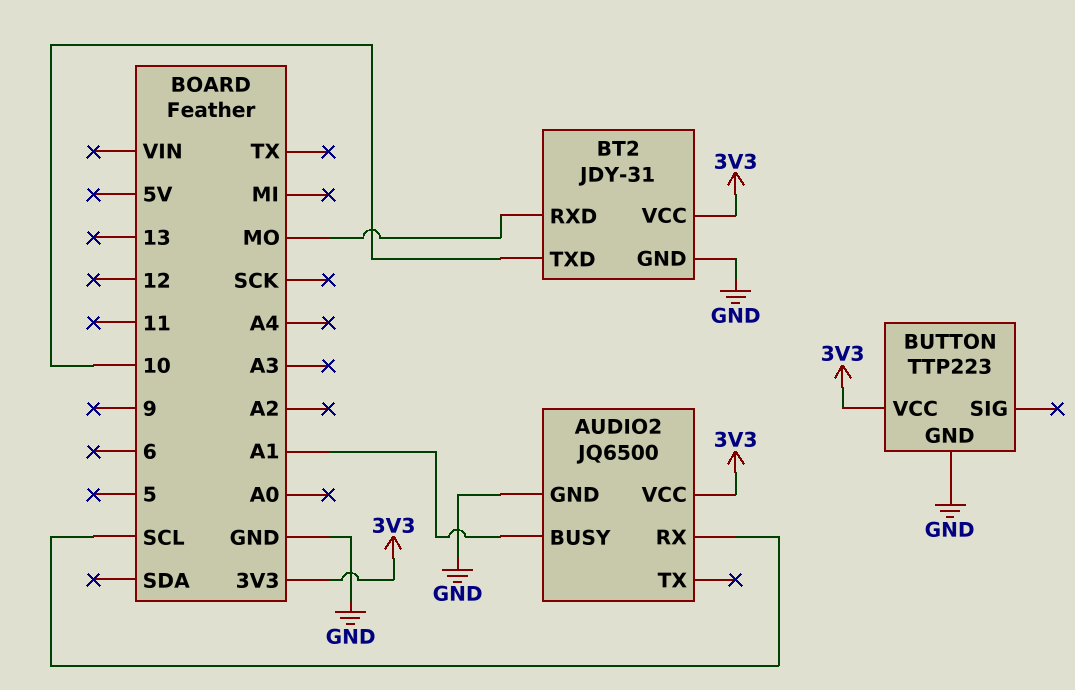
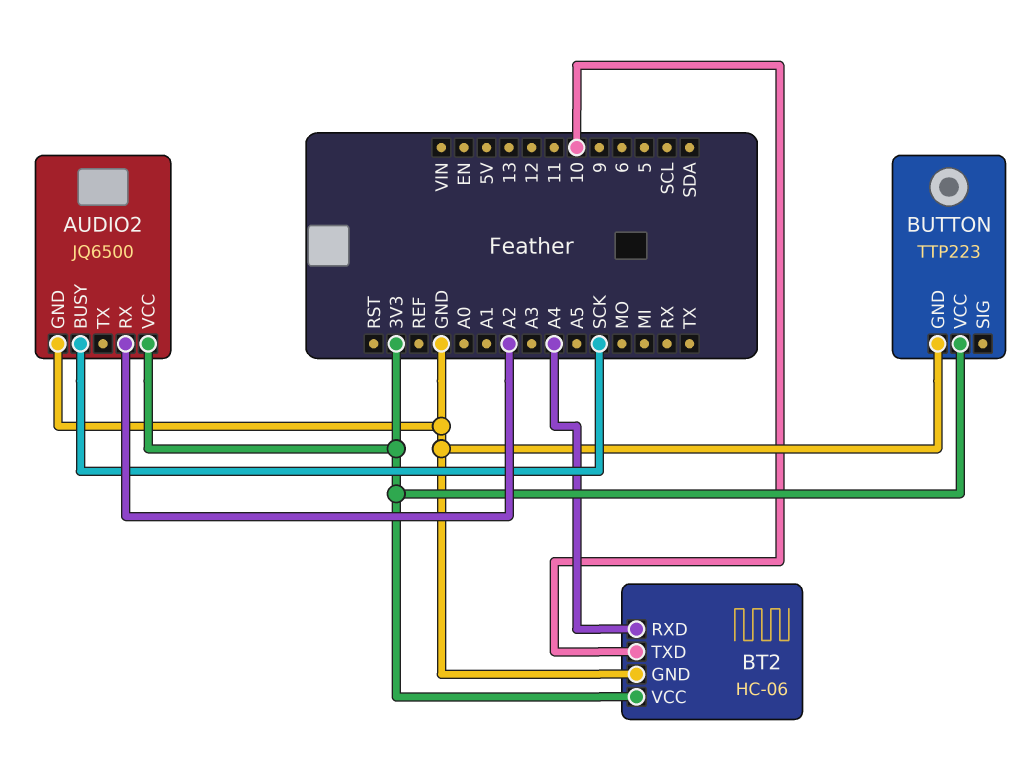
AUDIO2 pin BUSY: A1 -> SCK
AUDIO2 pin RX: SCL -> A2
BT2: JDY-31 -> HC-06
BT2 pin RXD: MO -> A4

